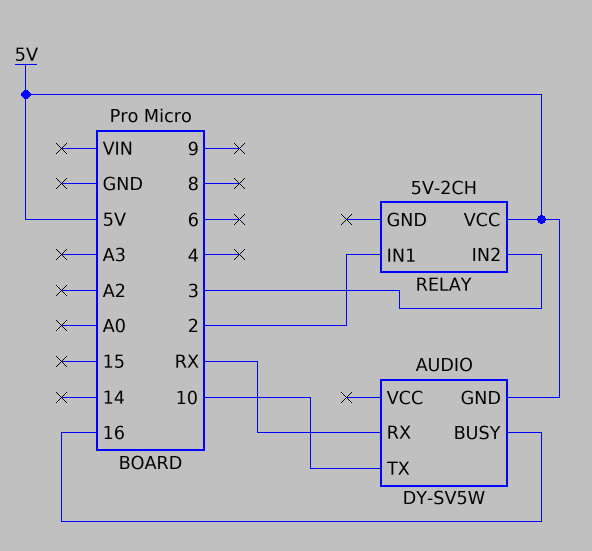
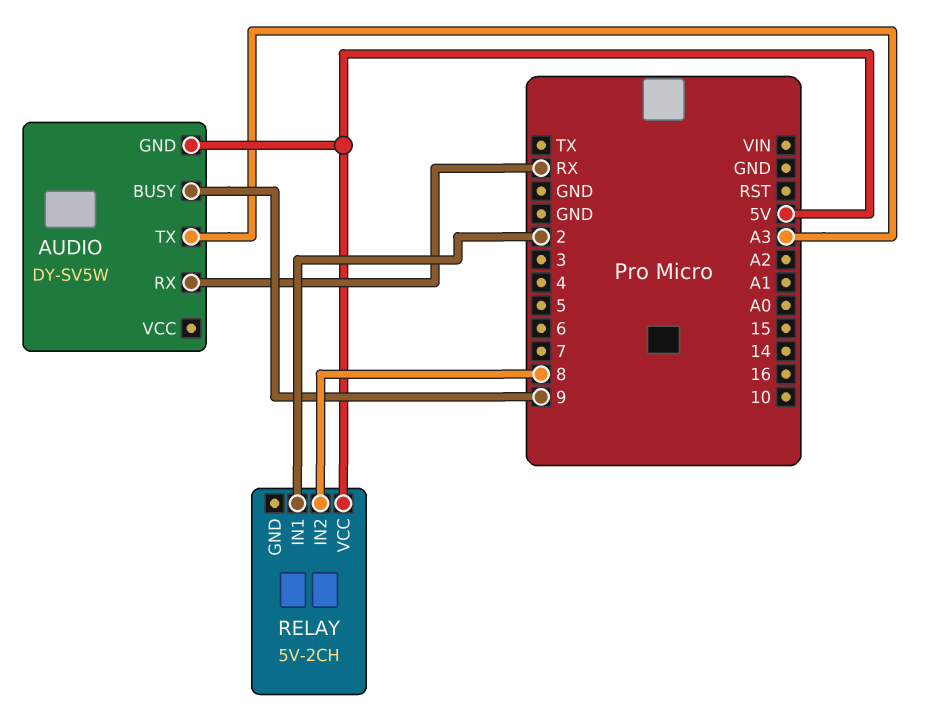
AUDIO pin BUSY: 16 -> 9
AUDIO pin TX: 10 -> A3
RELAY pin IN2: 3 -> 8

